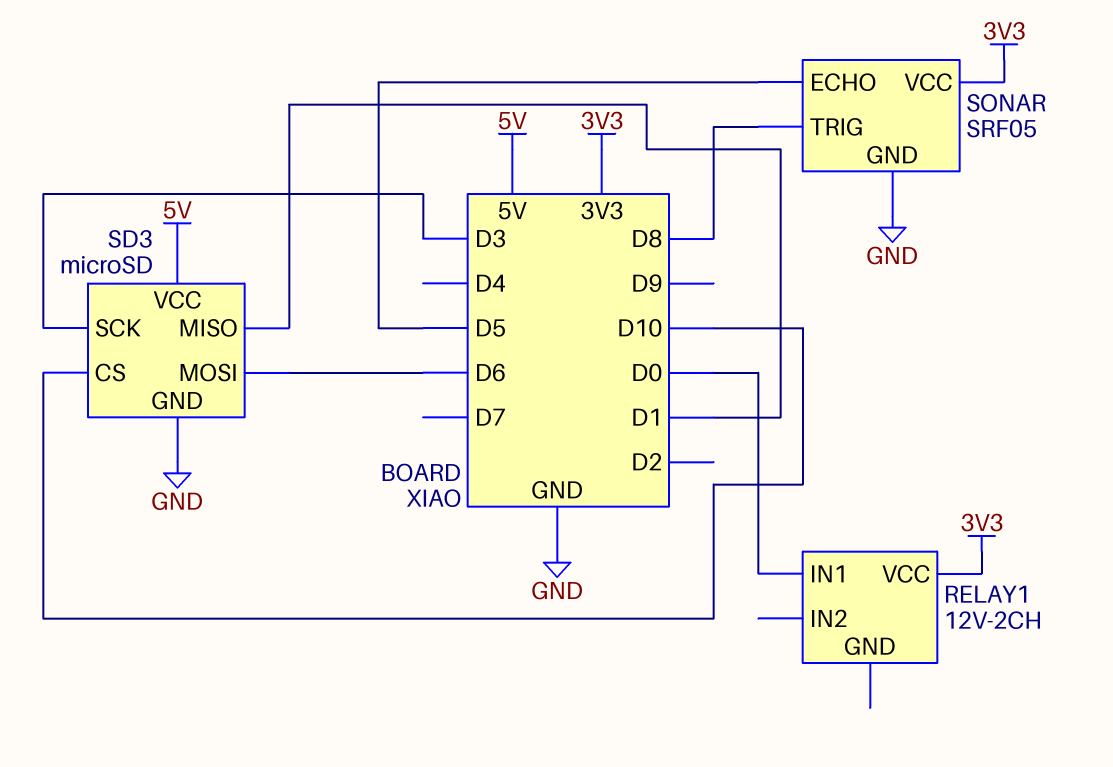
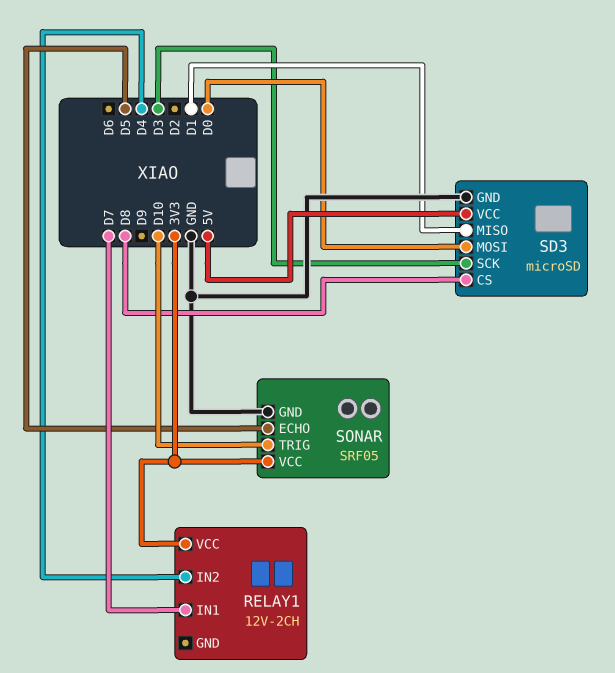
RELAY1 pin IN1: D0 -> D7
RELAY1 pin IN2: none -> D4
SD3 pin CS: D10 -> D8
SD3 pin MOSI: D6 -> D0
SONAR pin TRIG: D8 -> D10

